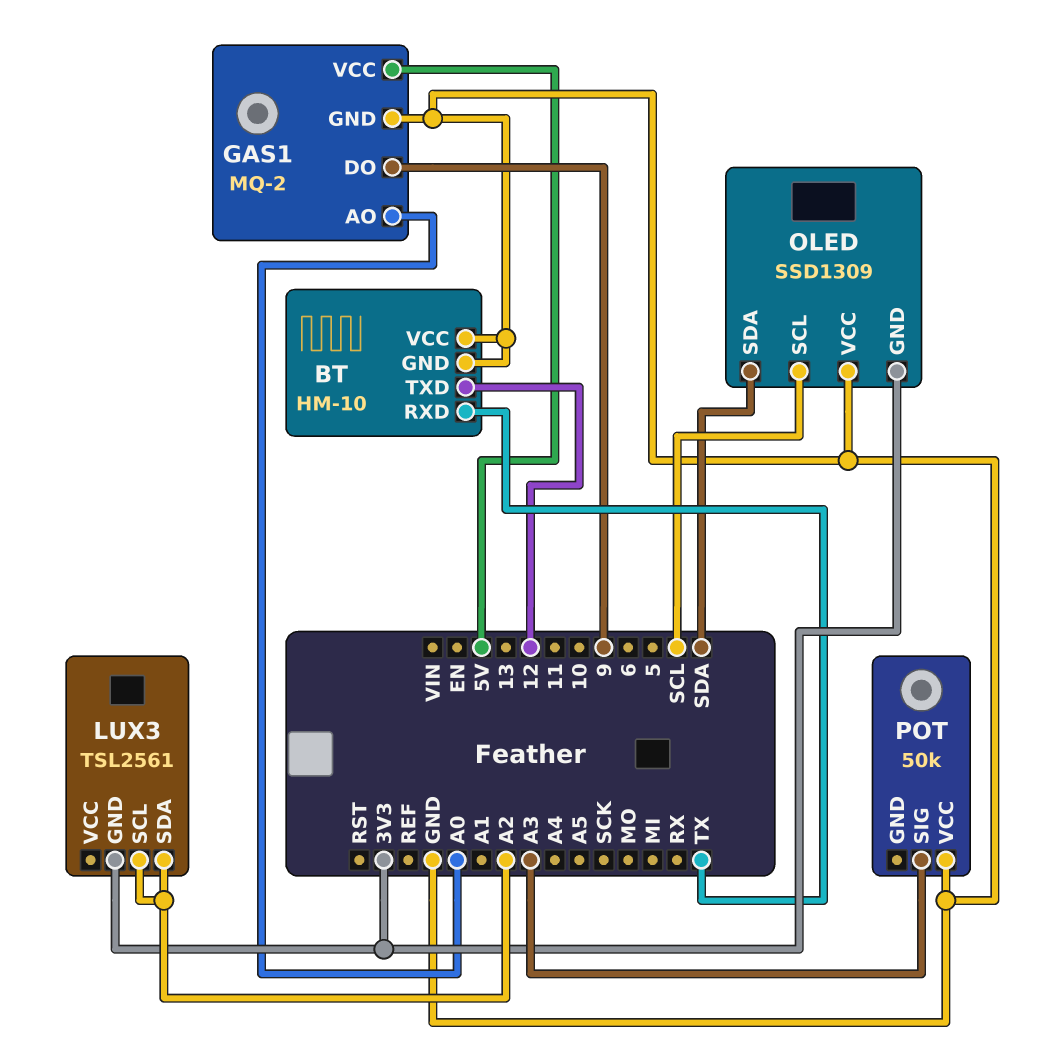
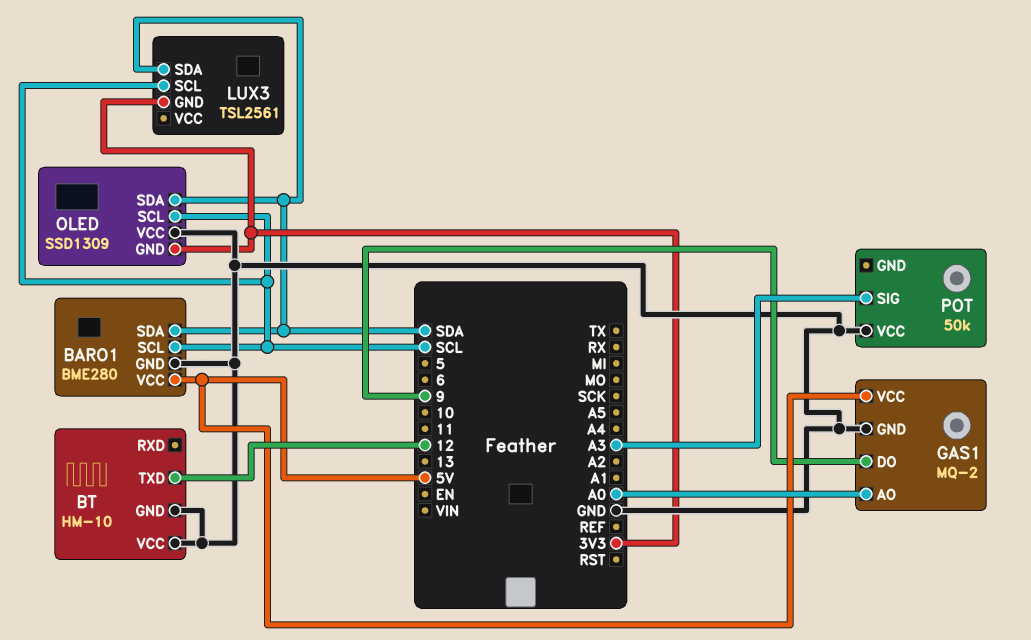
BARO1: none -> BME280
BARO1 pin GND: none -> GND
BARO1 pin SCL: none -> SCL
BARO1 pin SDA: none -> SDA
BARO1 pin VCC: none -> 5V
BT pin RXD: TX -> none
LUX3 pin SCL: A2 -> SCL
LUX3 pin SDA: A2 -> SDA

